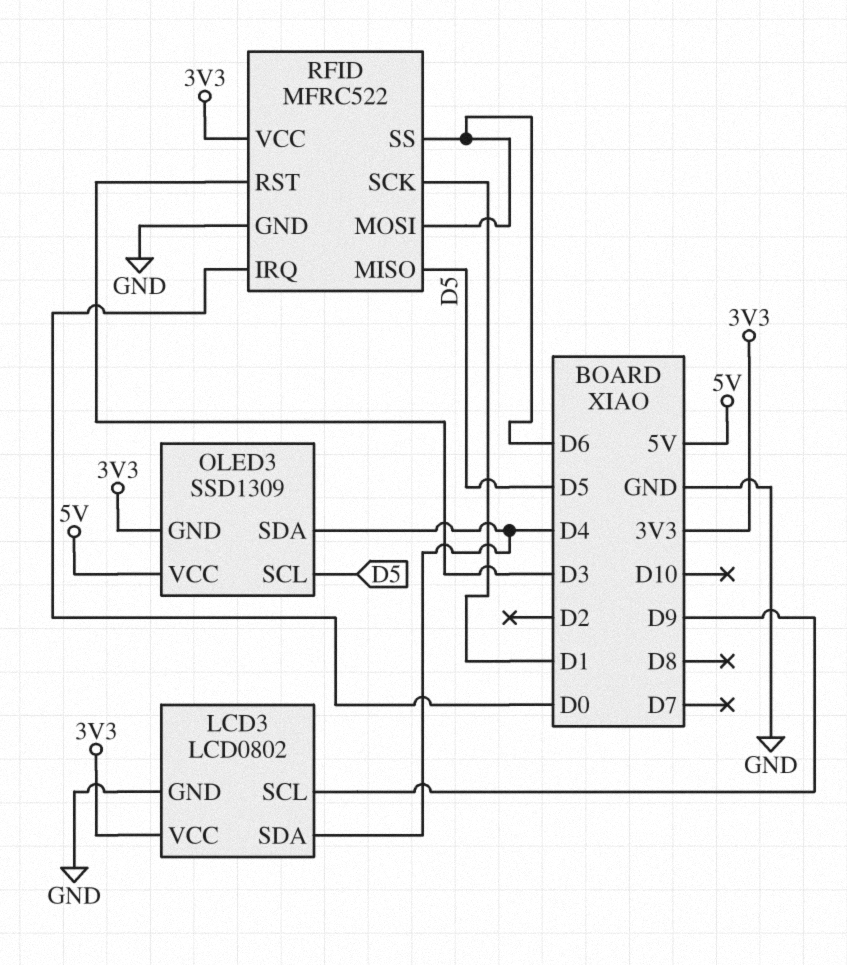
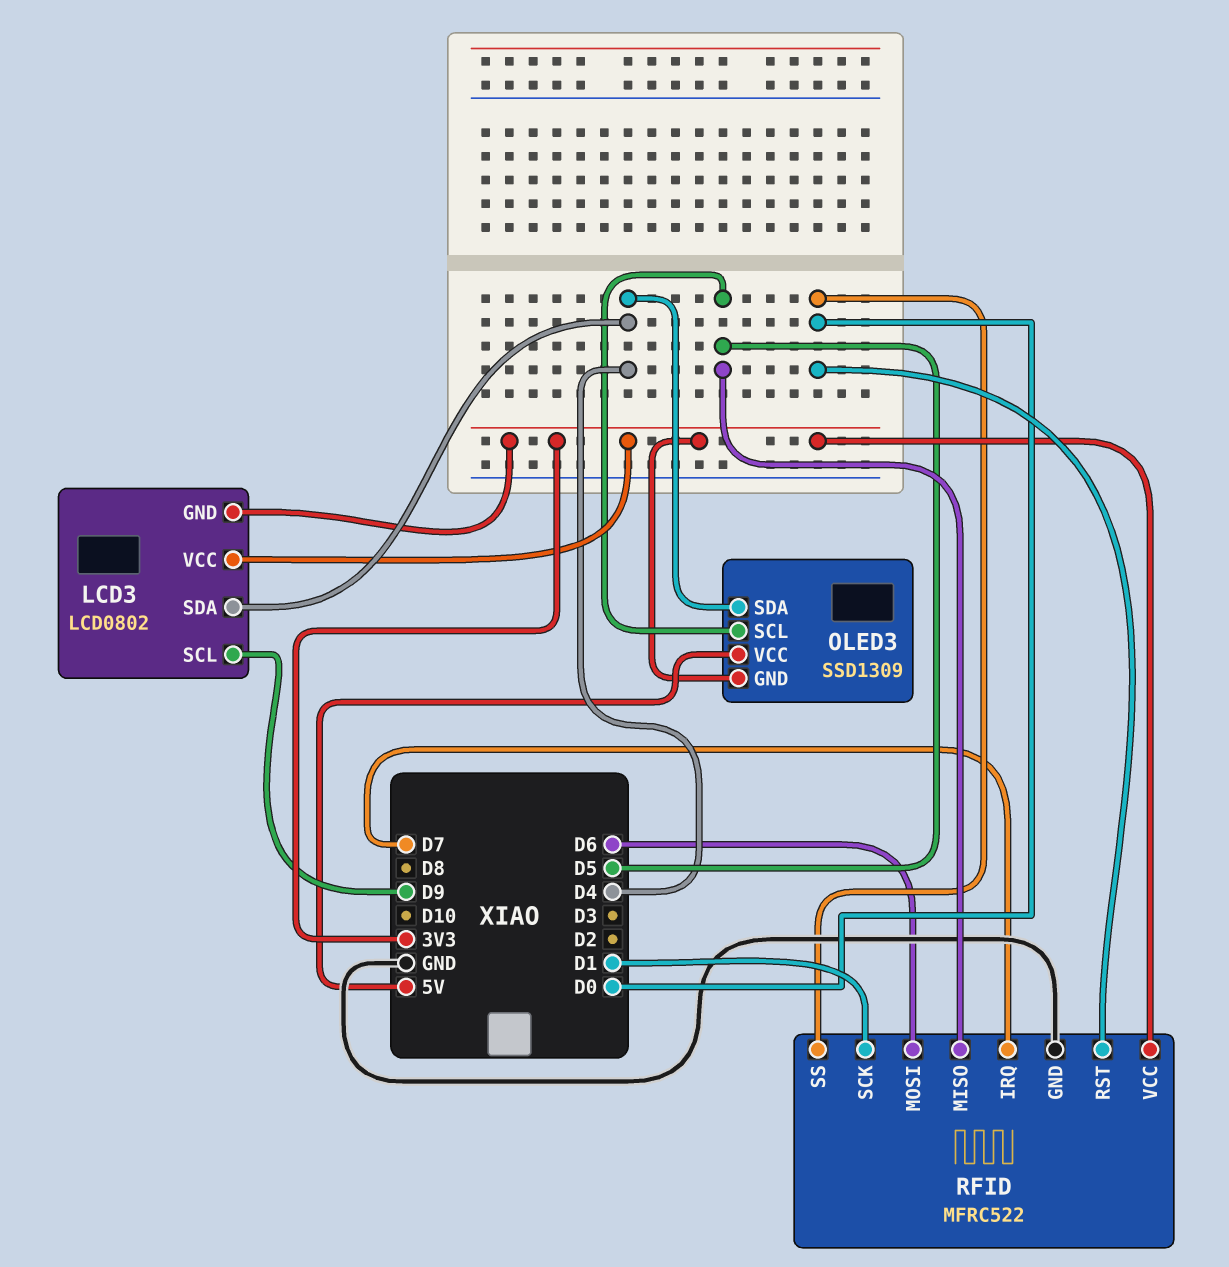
LCD3 pin GND: GND -> 3V3
RFID pin IRQ: D0 -> D7
RFID pin RST: D3 -> D0
RFID pin SS: D6 -> D0

